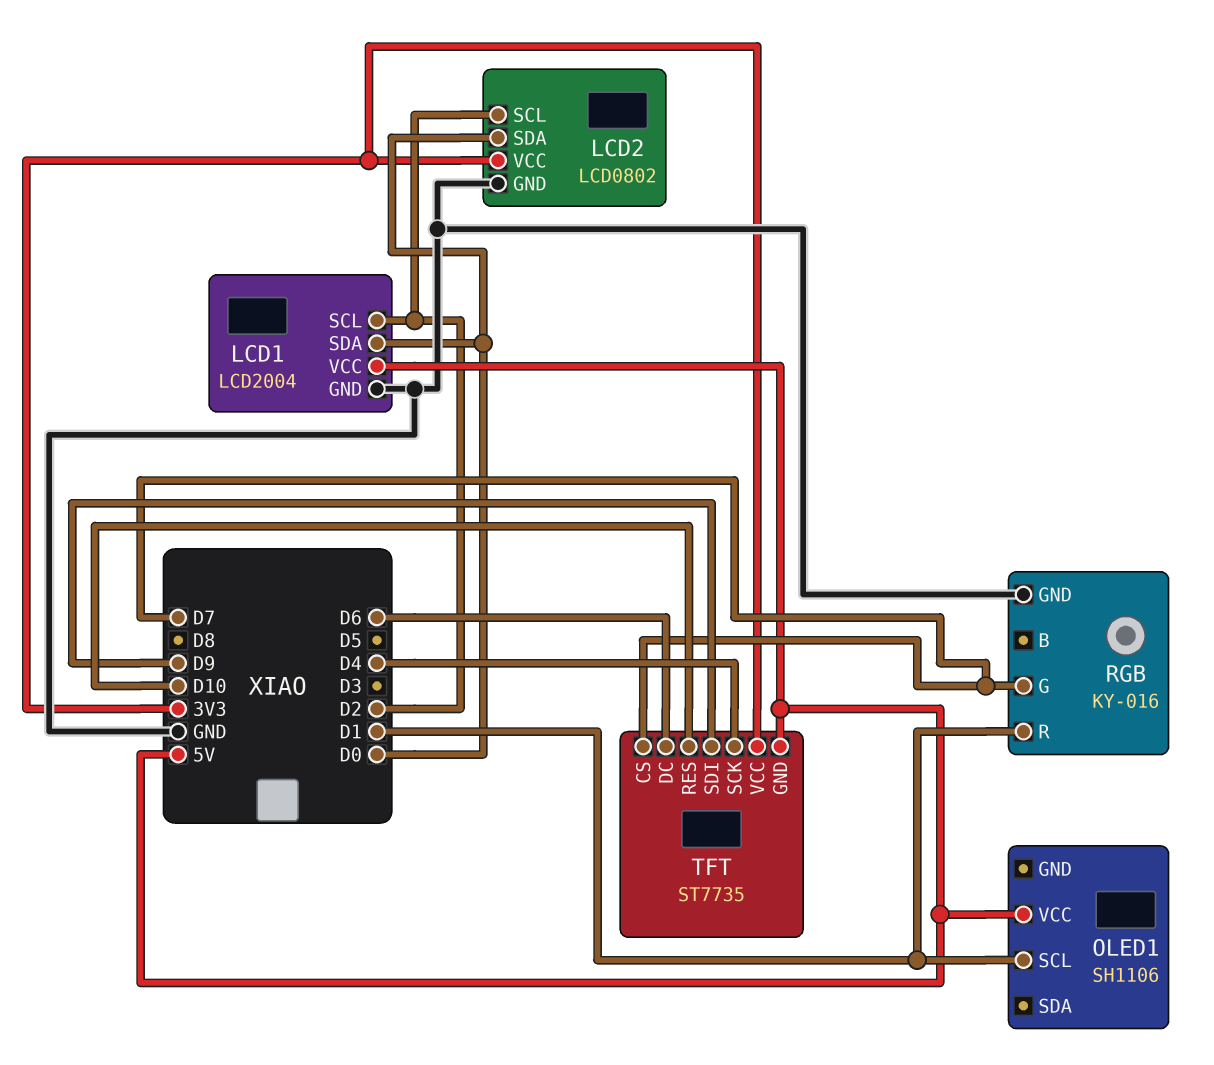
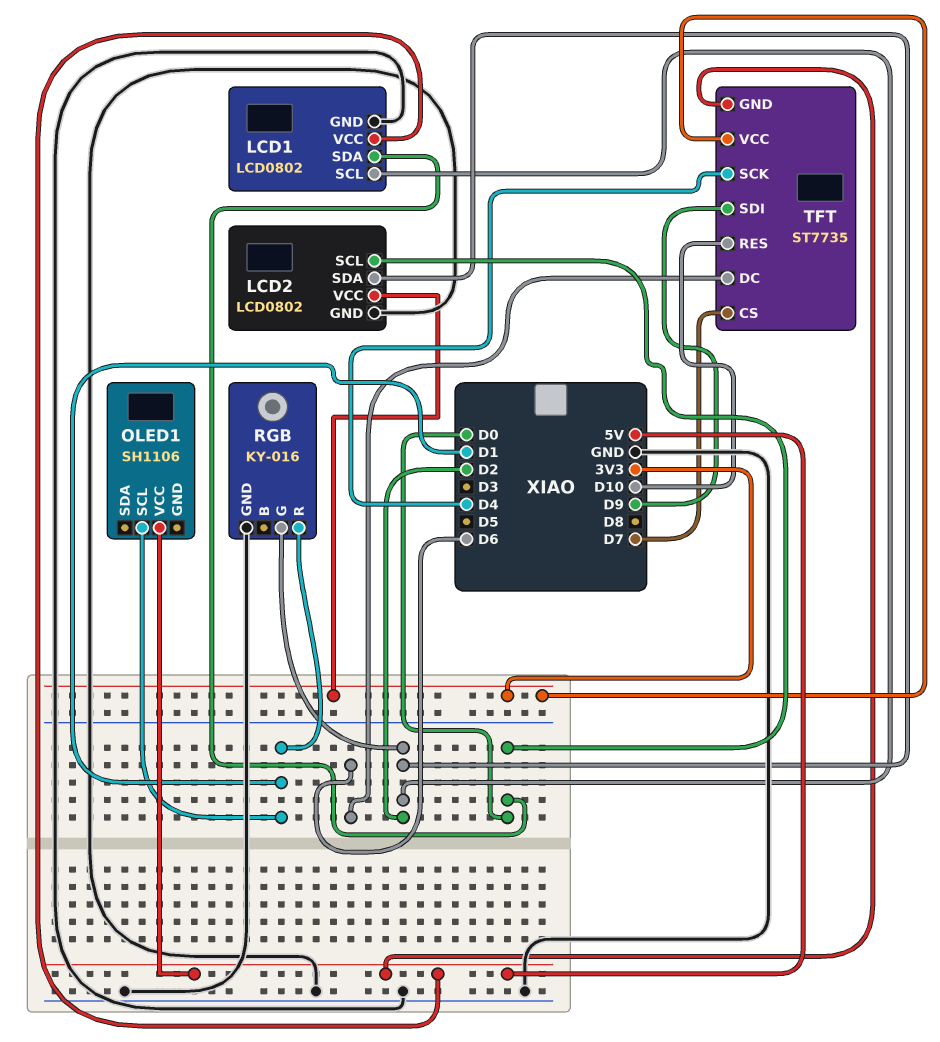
LCD1: LCD2004 -> LCD0802
LCD2 pin SCL: D2 -> D0
LCD2 pin SDA: D0 -> D2
RGB pin G: D7 -> D2

